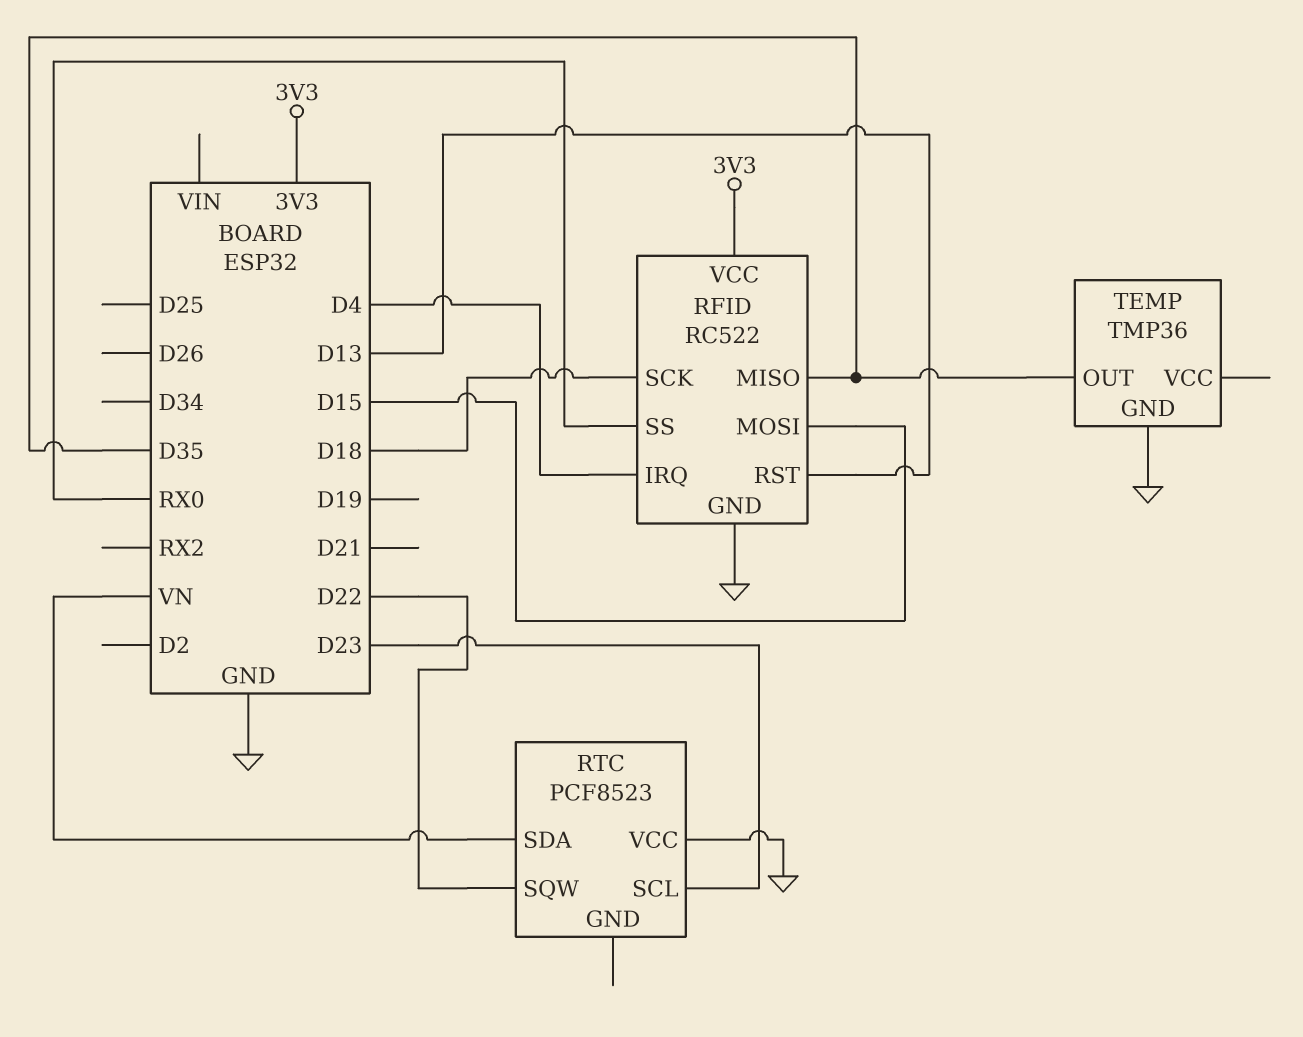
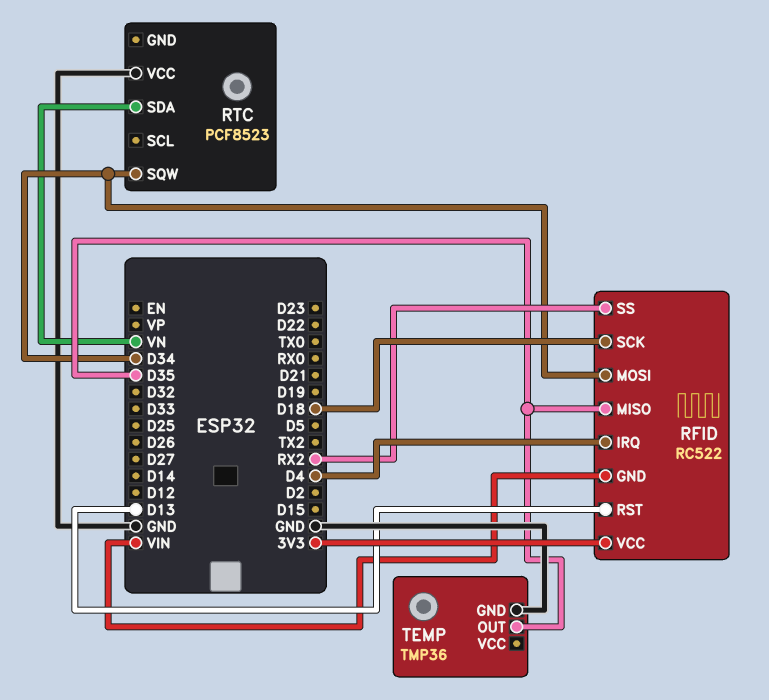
RFID pin GND: GND -> VIN
RFID pin MOSI: D15 -> D34
RFID pin SS: RX0 -> RX2
RTC pin SCL: D23 -> none
RTC pin SQW: D22 -> D34

